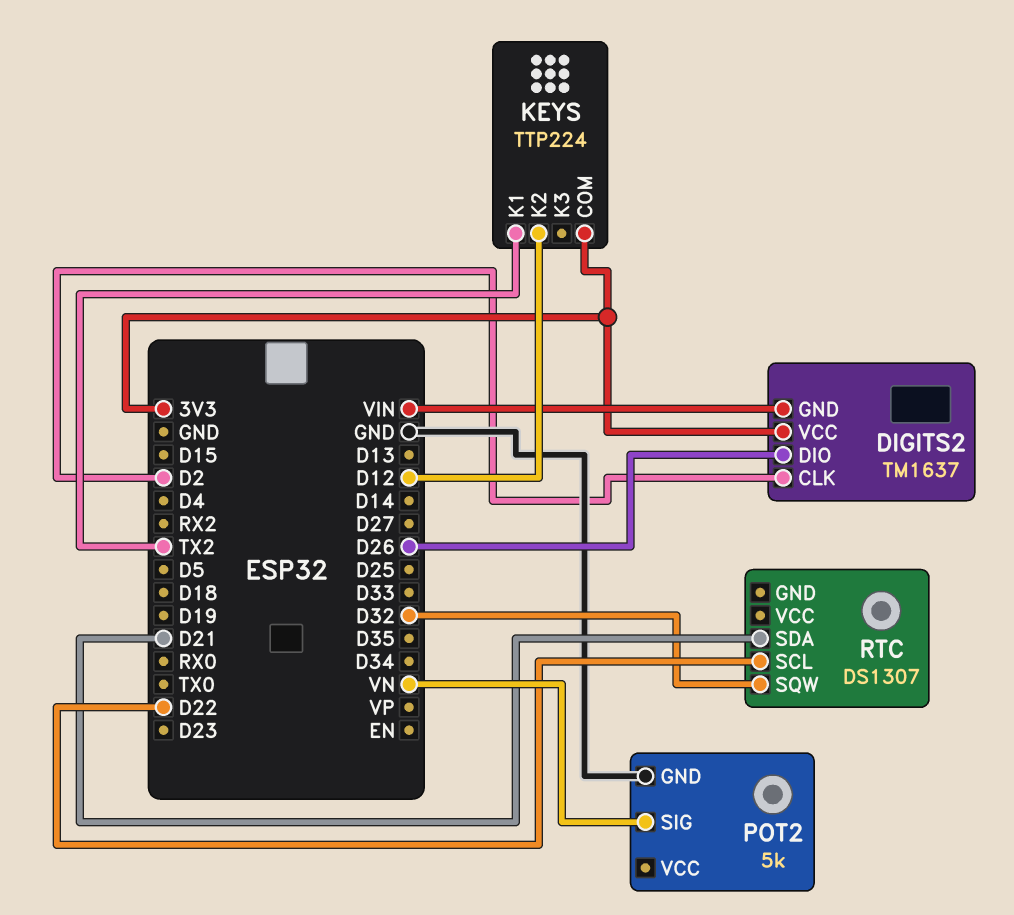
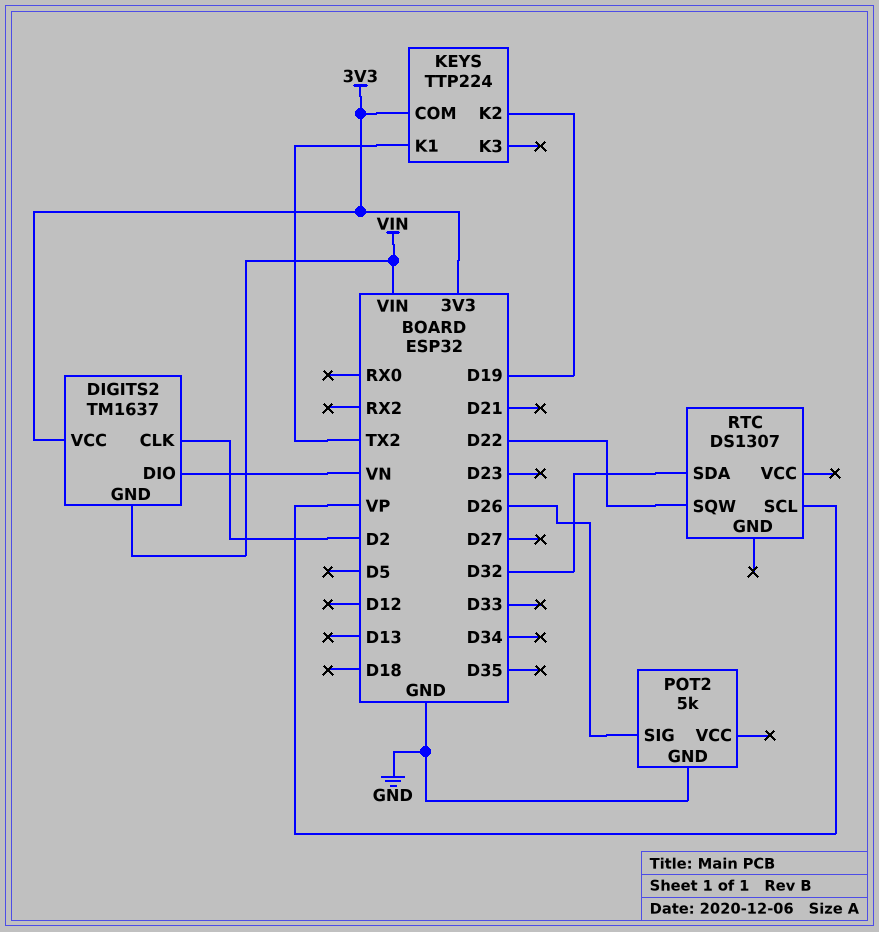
DIGITS2 pin DIO: D26 -> VN
KEYS pin K2: D12 -> D19
POT2 pin SIG: VN -> D26
RTC pin SCL: D22 -> VP
RTC pin SDA: D21 -> D32
RTC pin SQW: D32 -> D22

